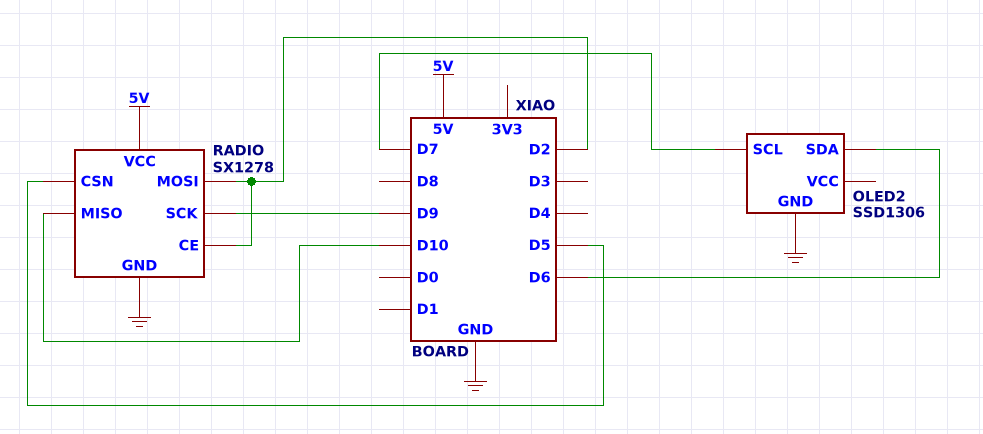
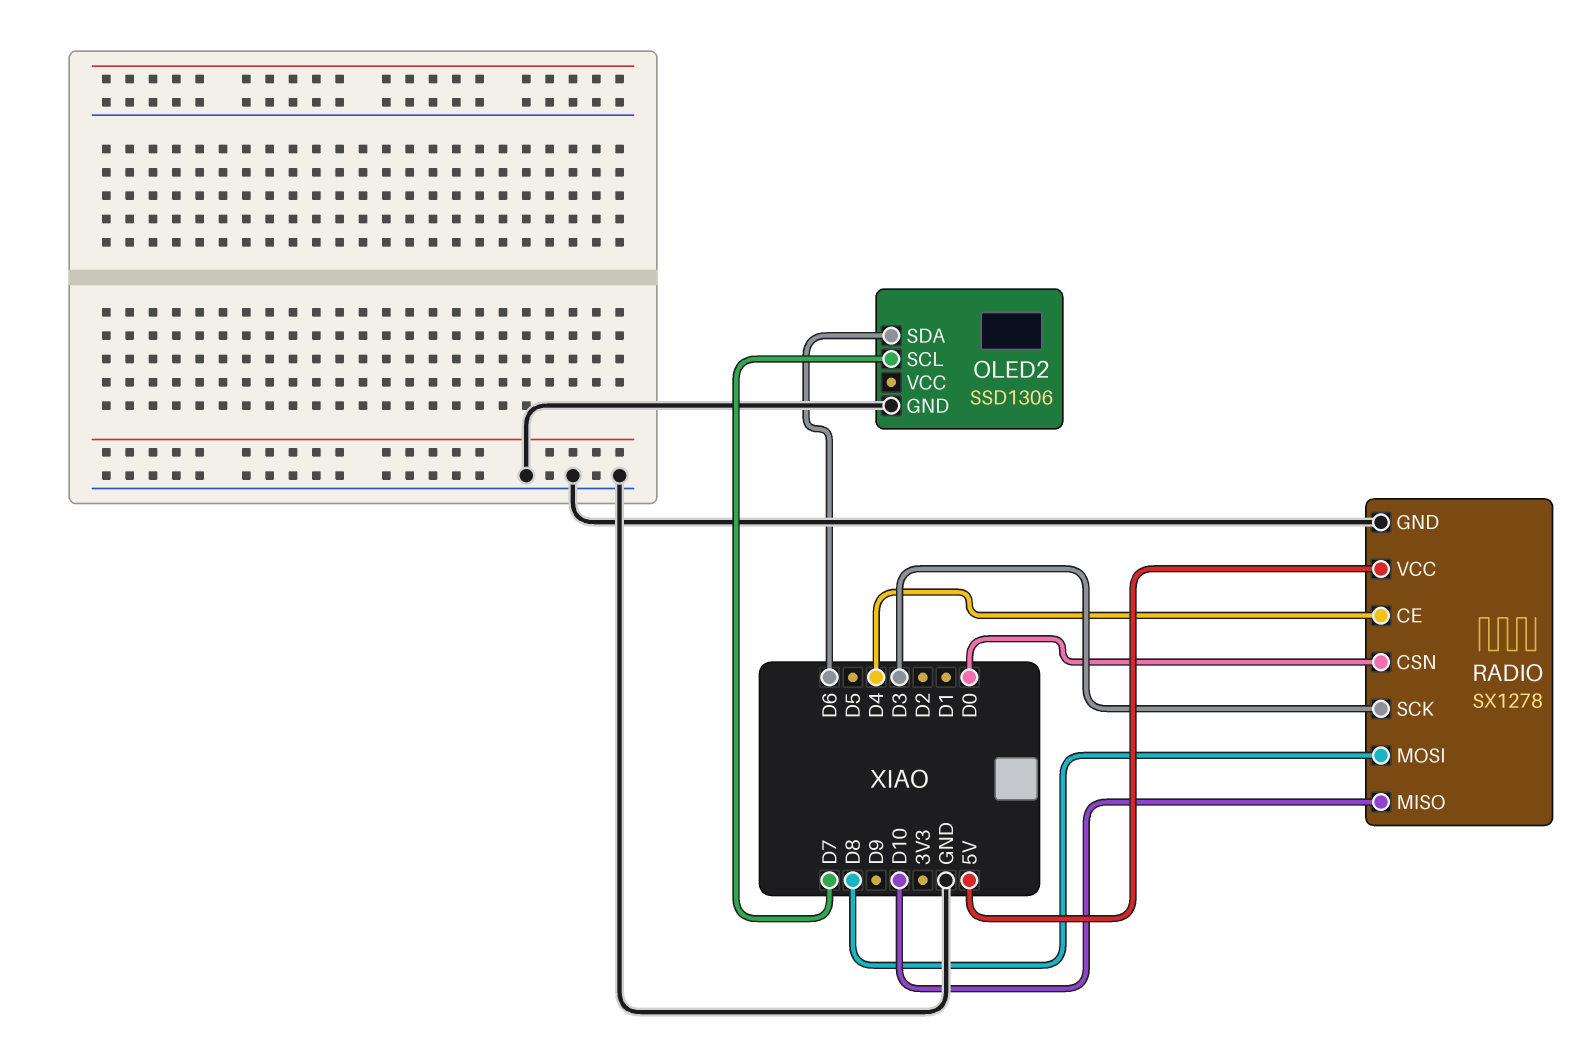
RADIO pin CE: D2 -> D4
RADIO pin CSN: D5 -> D0
RADIO pin MOSI: D2 -> D8
RADIO pin SCK: D9 -> D3

